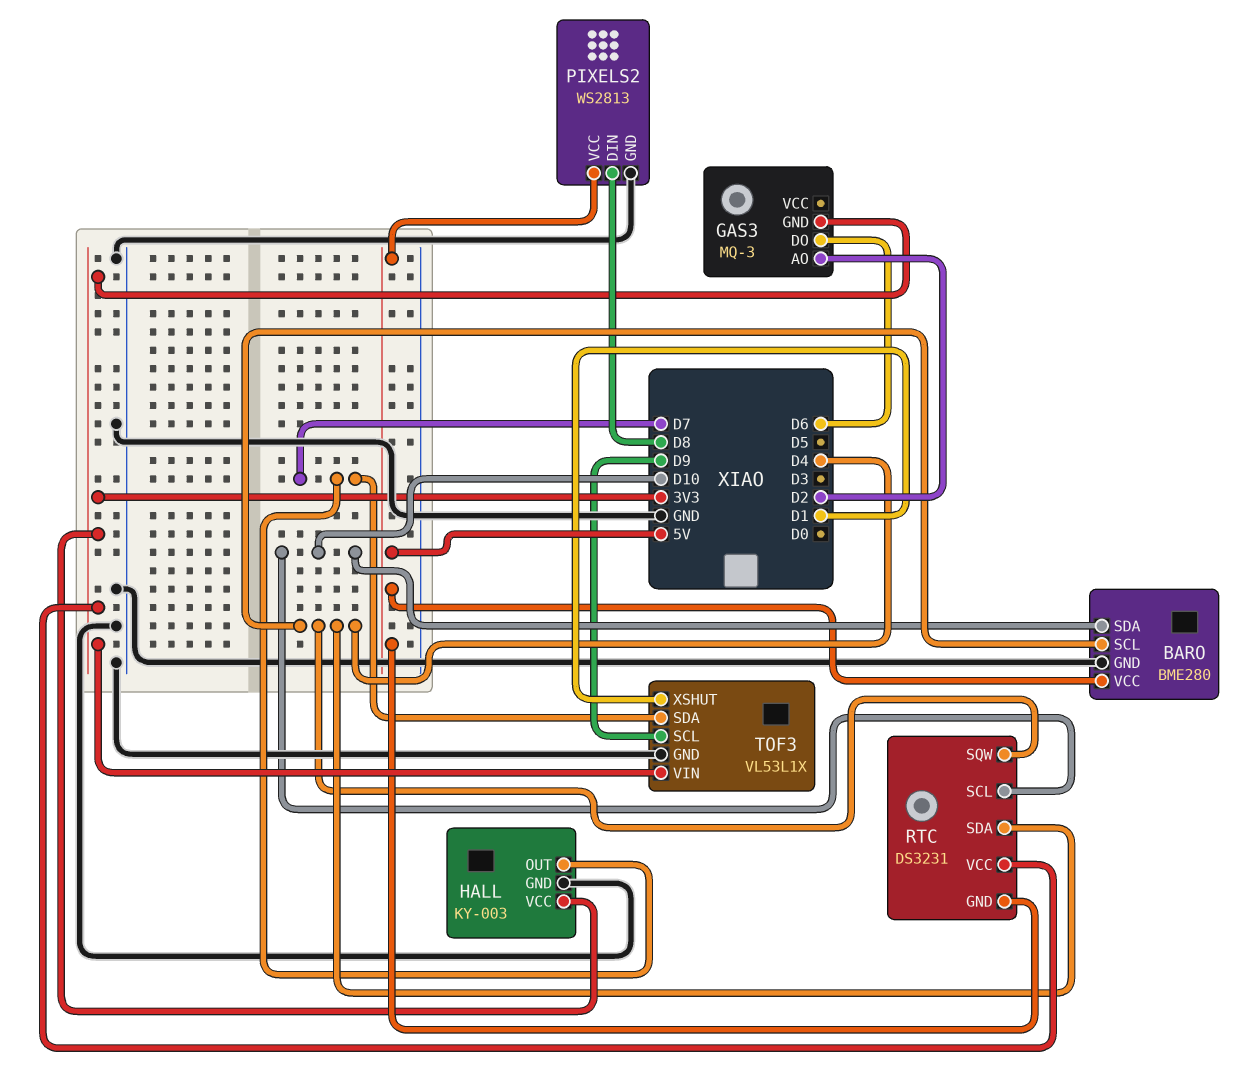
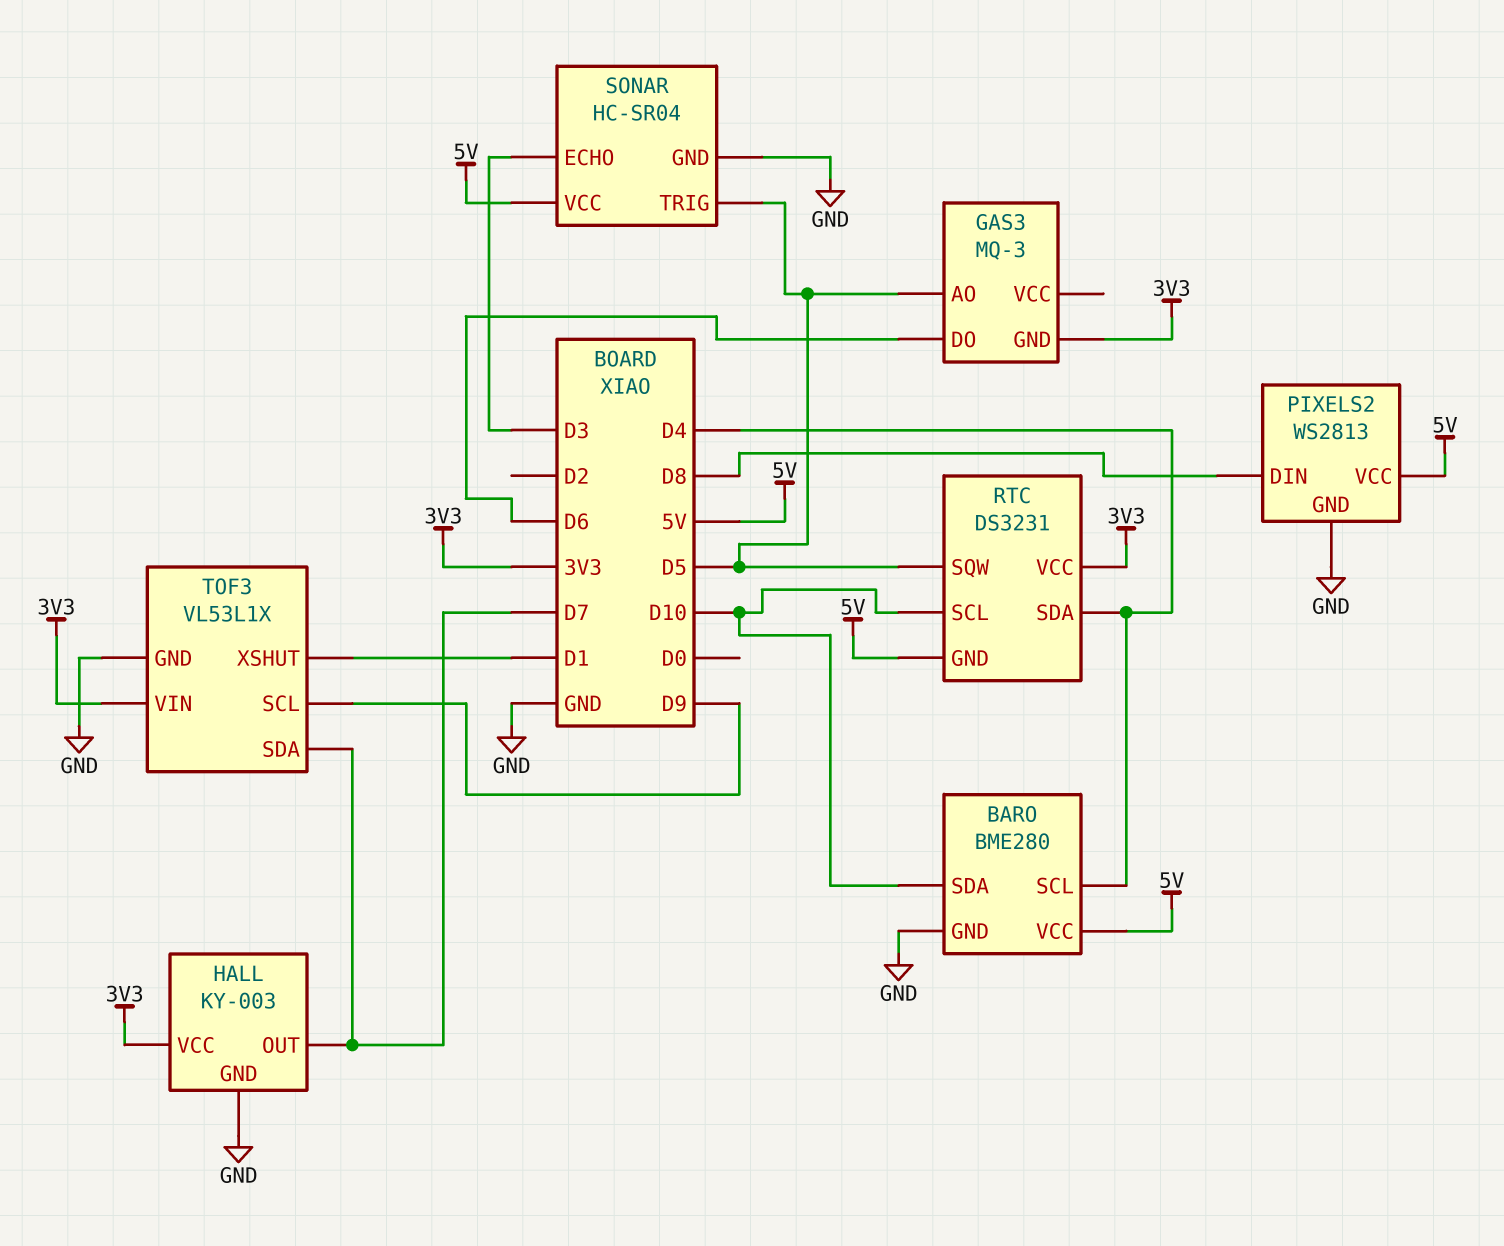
GAS3 pin AO: D2 -> D5
RTC pin SQW: D4 -> D5
SONAR: none -> HC-SR04
SONAR pin ECHO: none -> D3
SONAR pin GND: none -> GND
SONAR pin TRIG: none -> D5
SONAR pin VCC: none -> 5V

